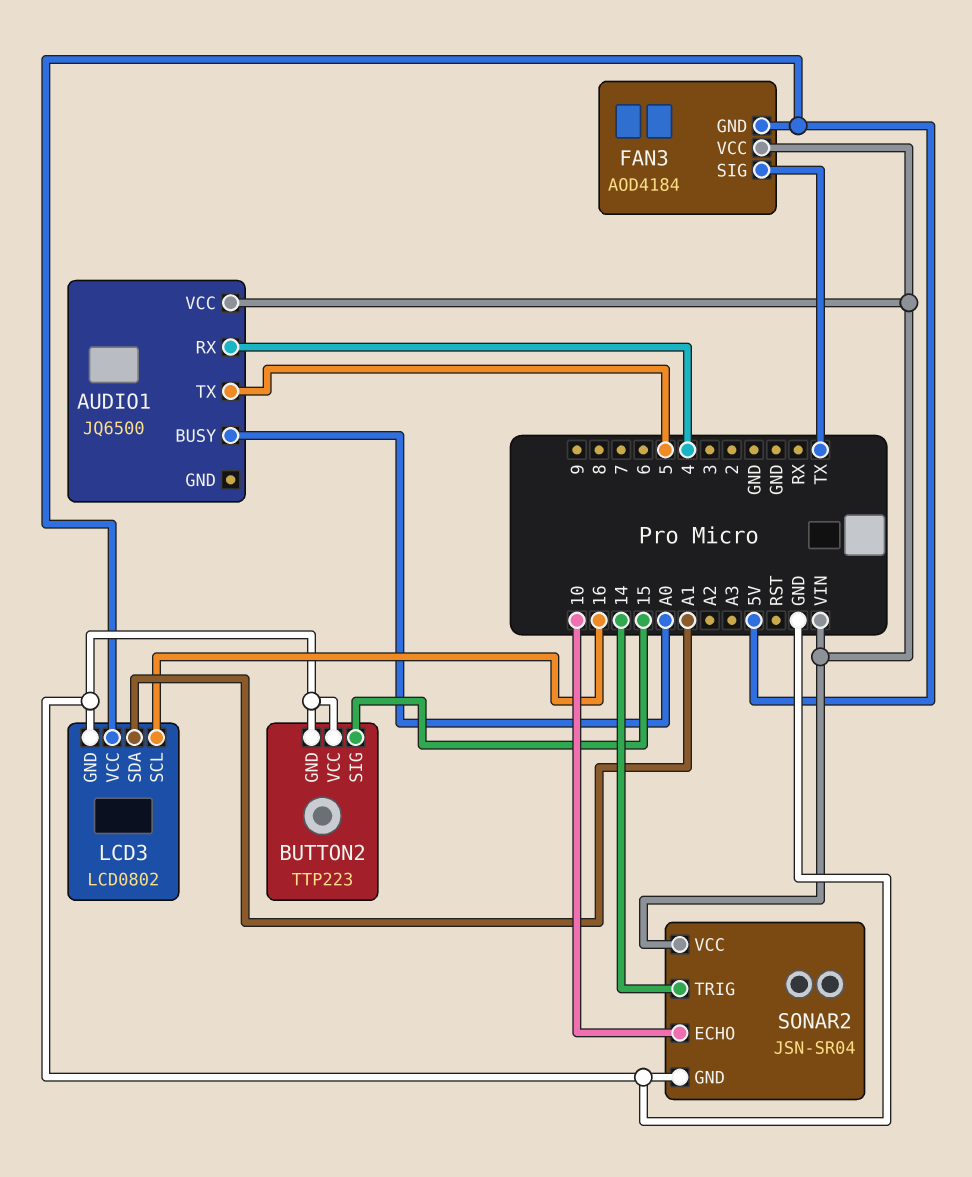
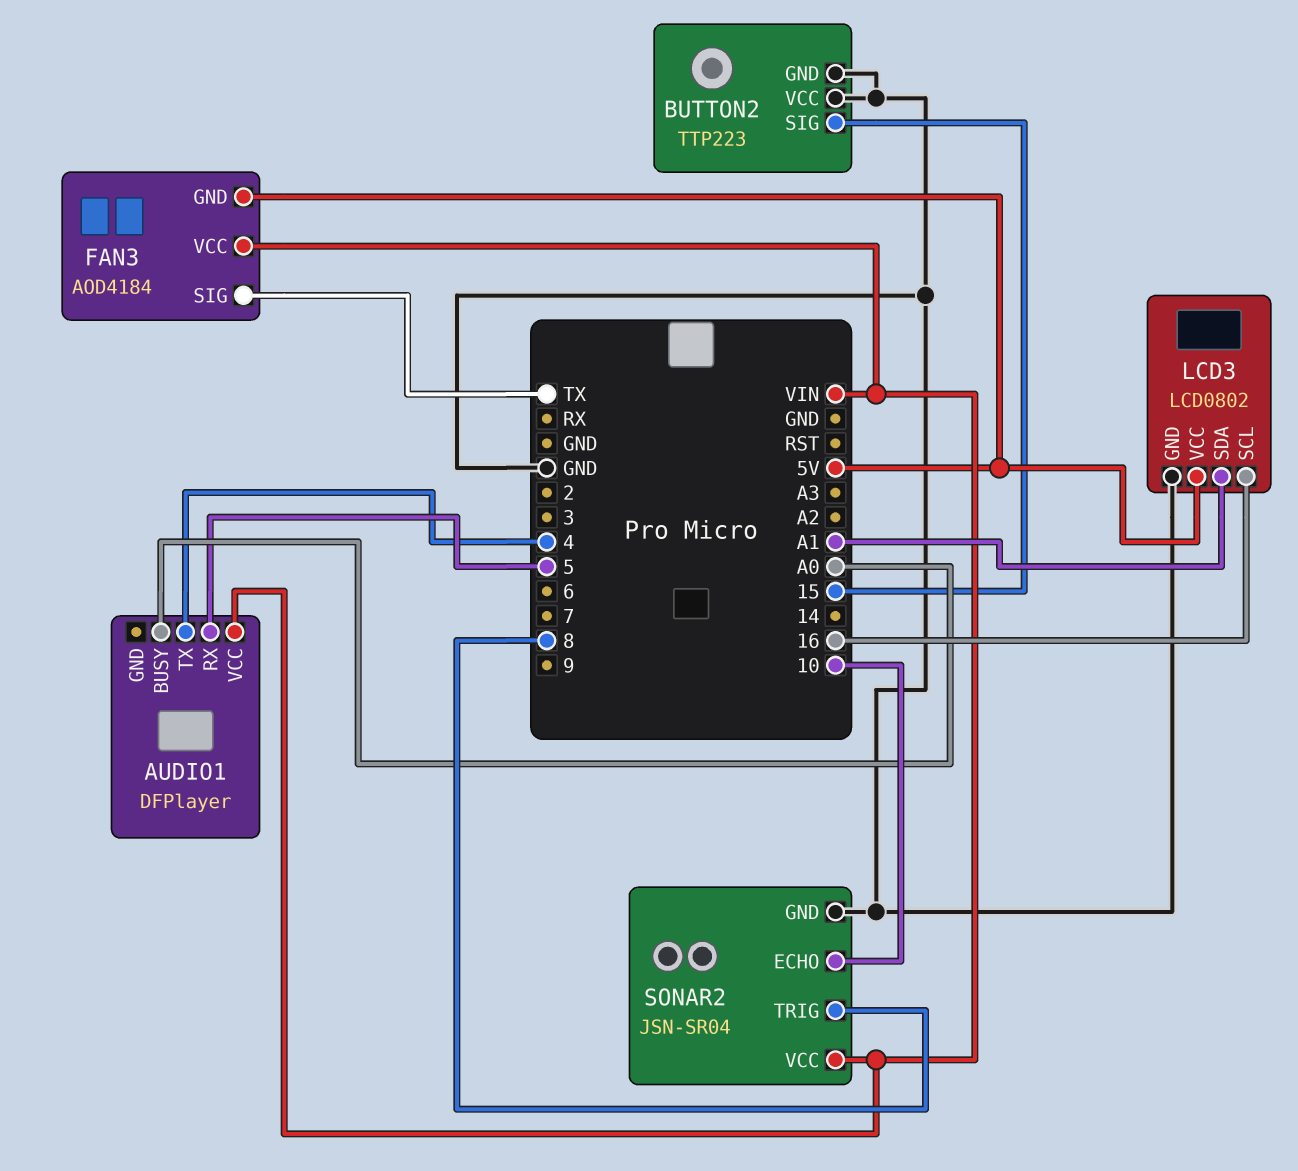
AUDIO1: JQ6500 -> DFPlayer
AUDIO1 pin RX: 4 -> 5
AUDIO1 pin TX: 5 -> 4
SONAR2 pin TRIG: 14 -> 8

